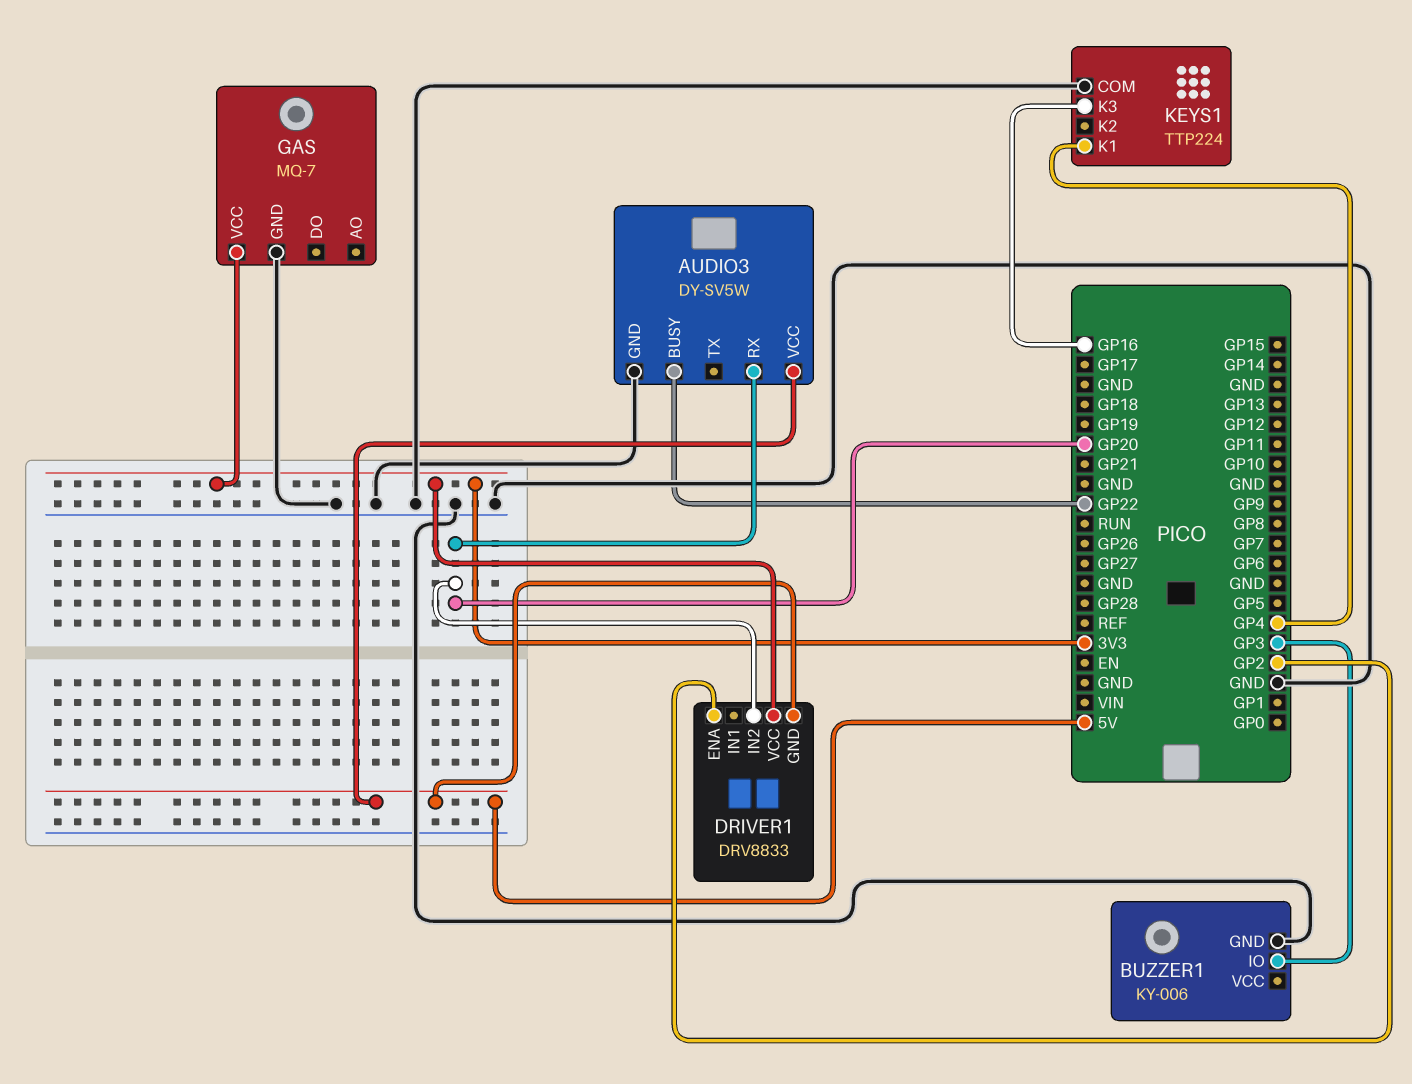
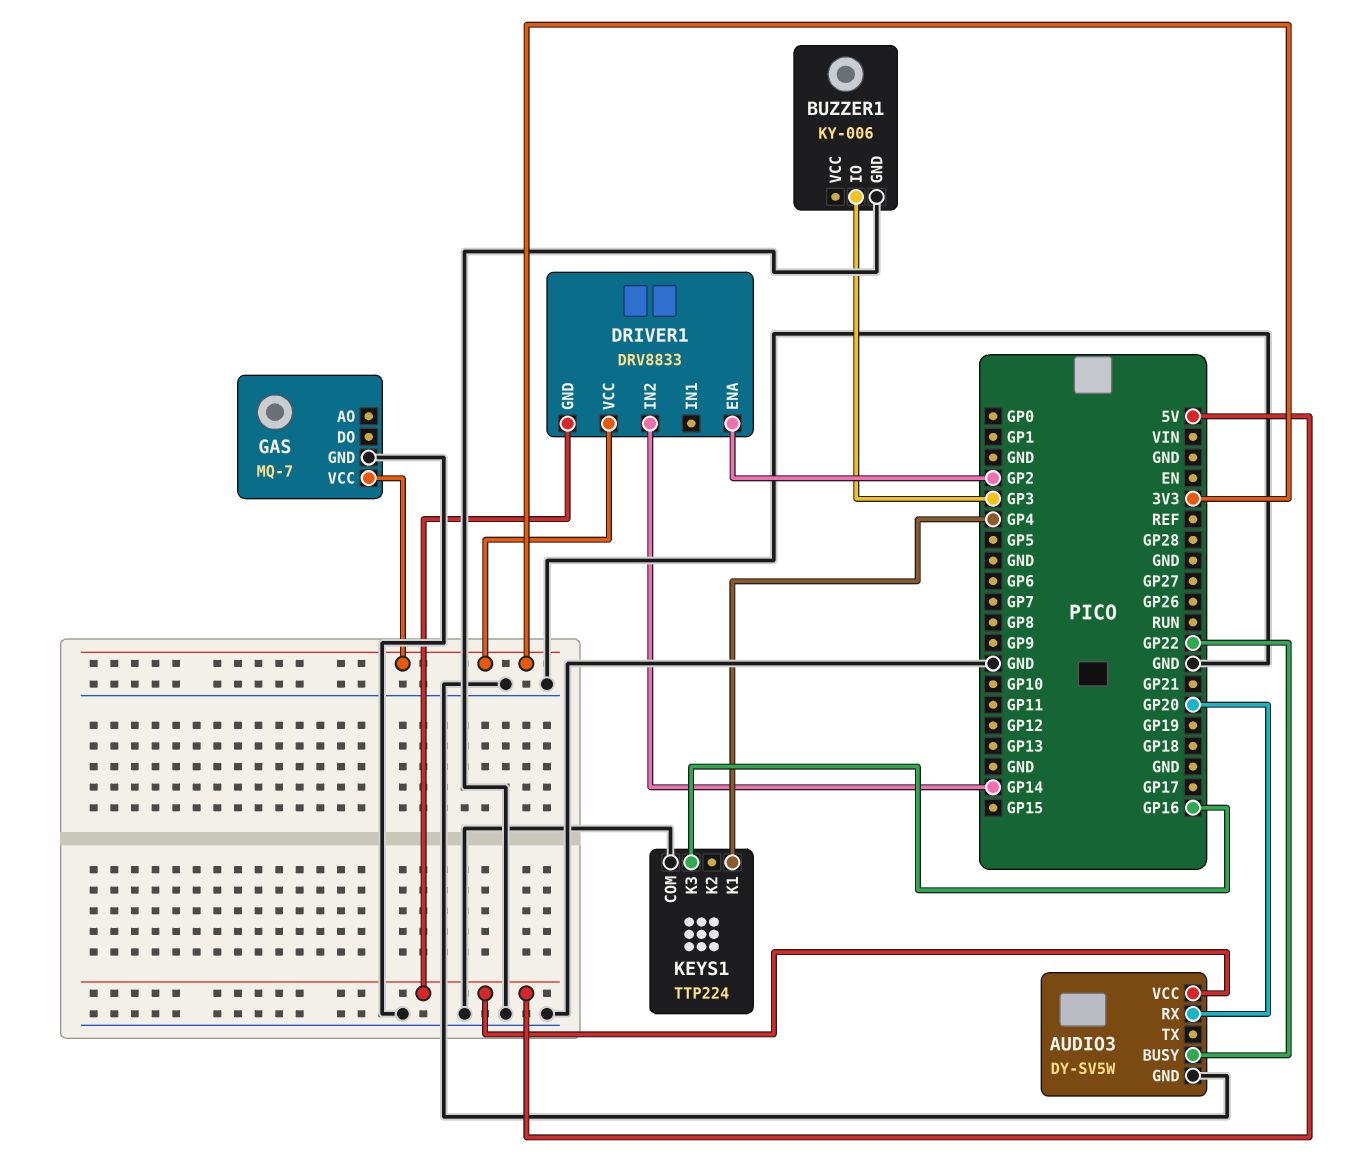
DRIVER1 pin IN2: GP20 -> GP14

